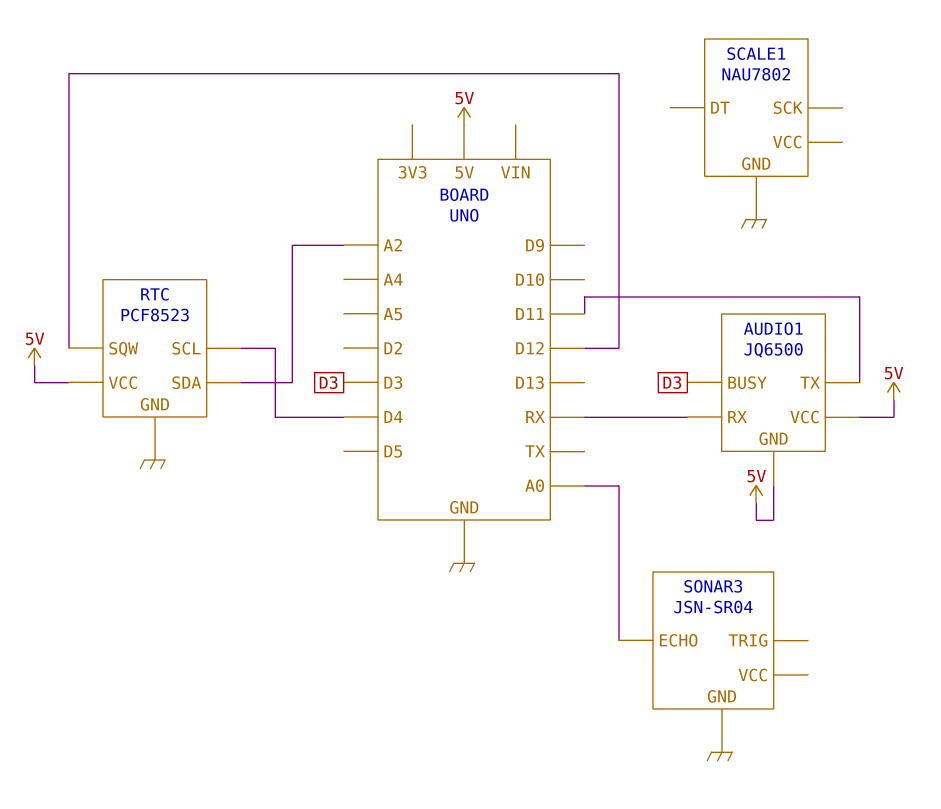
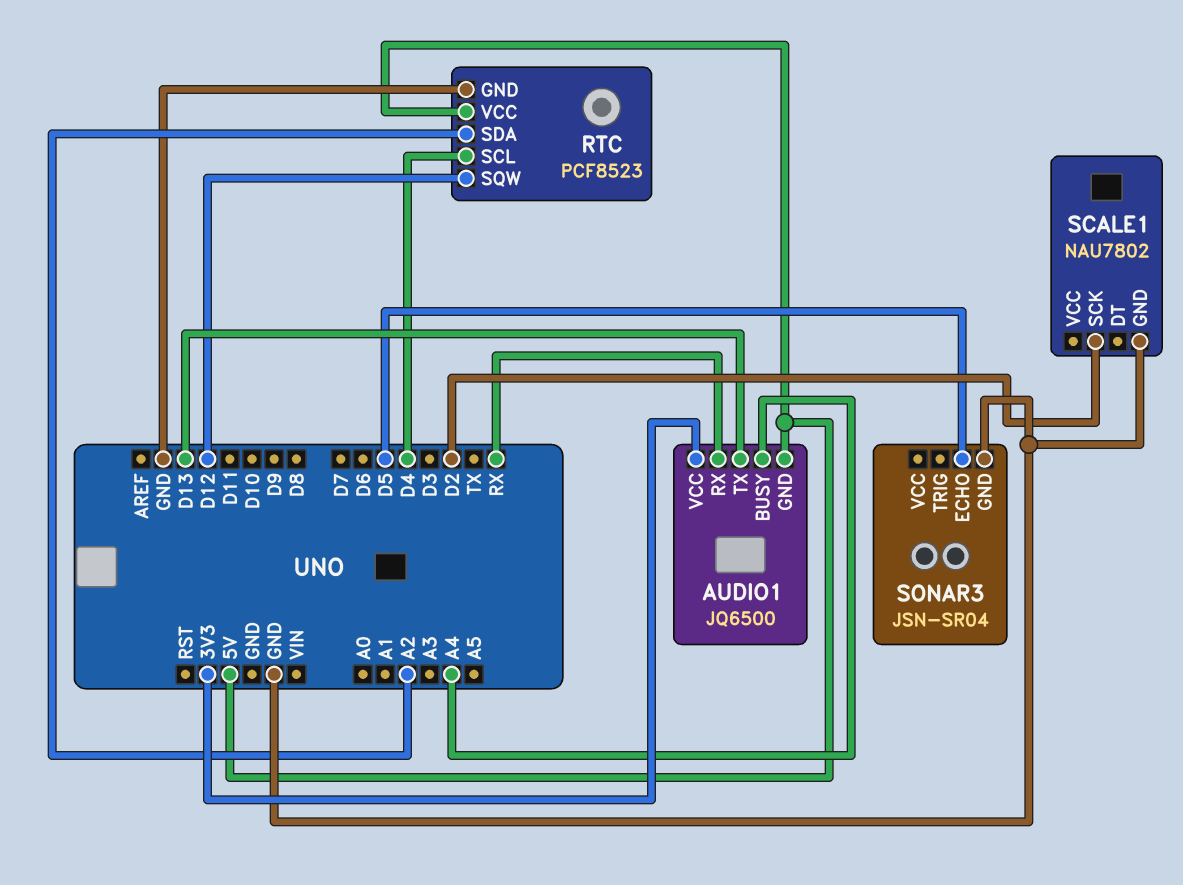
AUDIO1 pin BUSY: D3 -> A4
AUDIO1 pin TX: D11 -> D13
AUDIO1 pin VCC: 5V -> 3V3
SCALE1 pin SCK: none -> D2
SONAR3 pin ECHO: A0 -> D5

